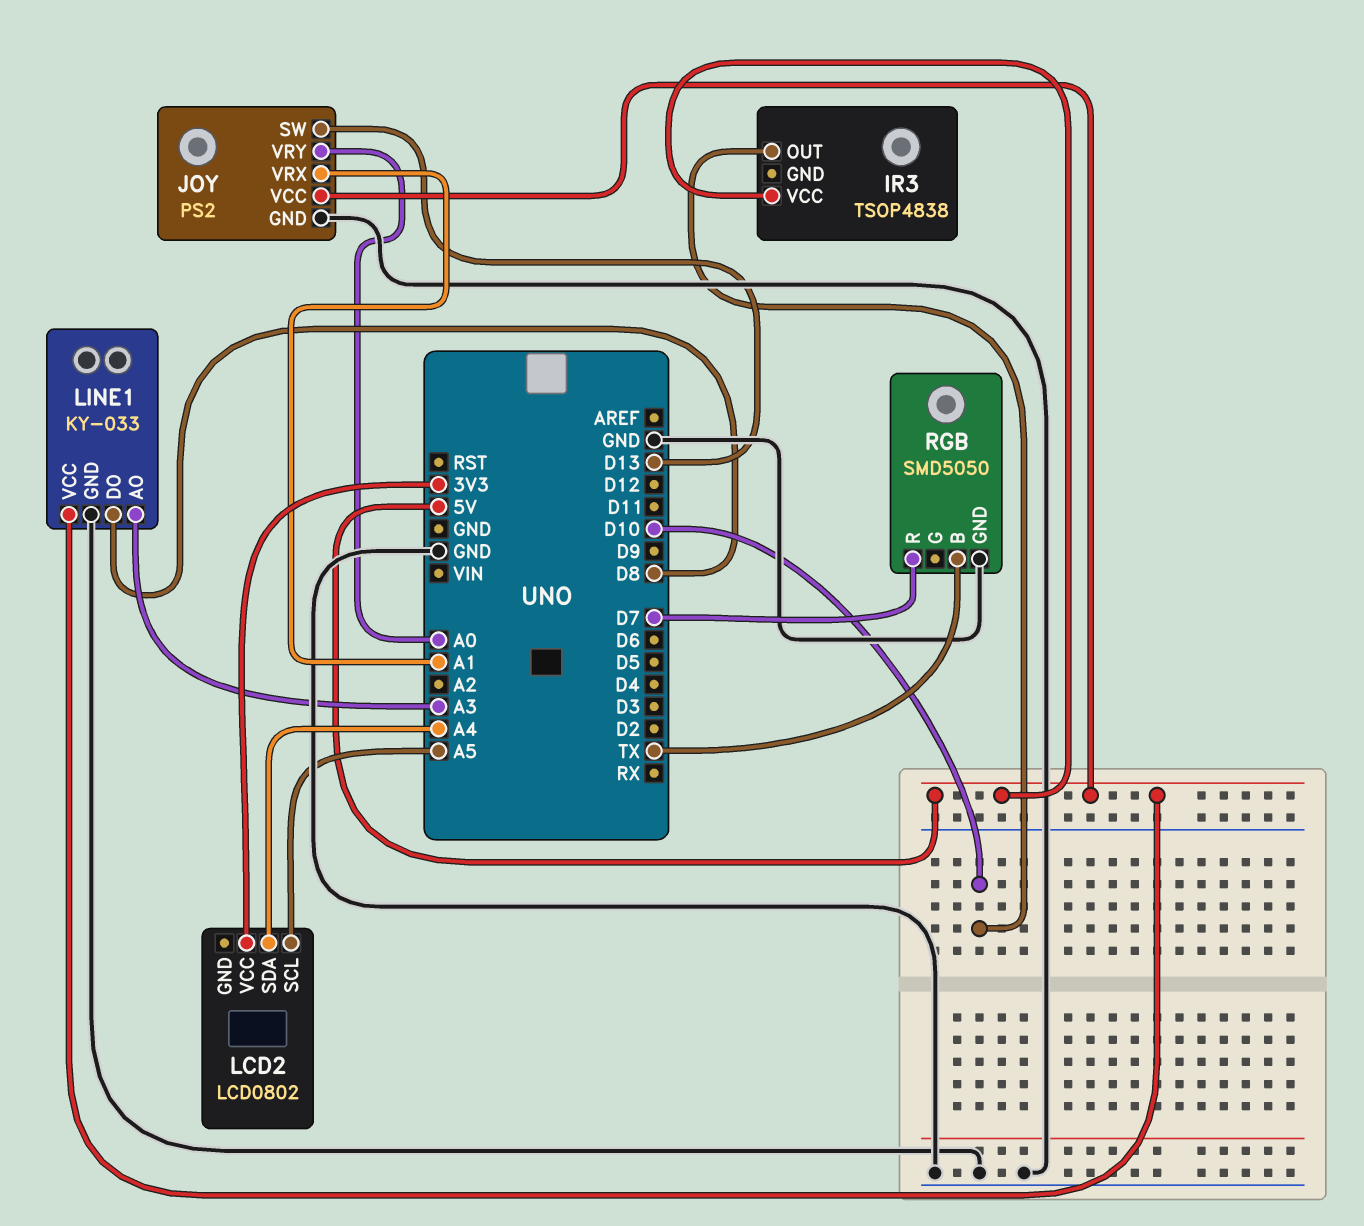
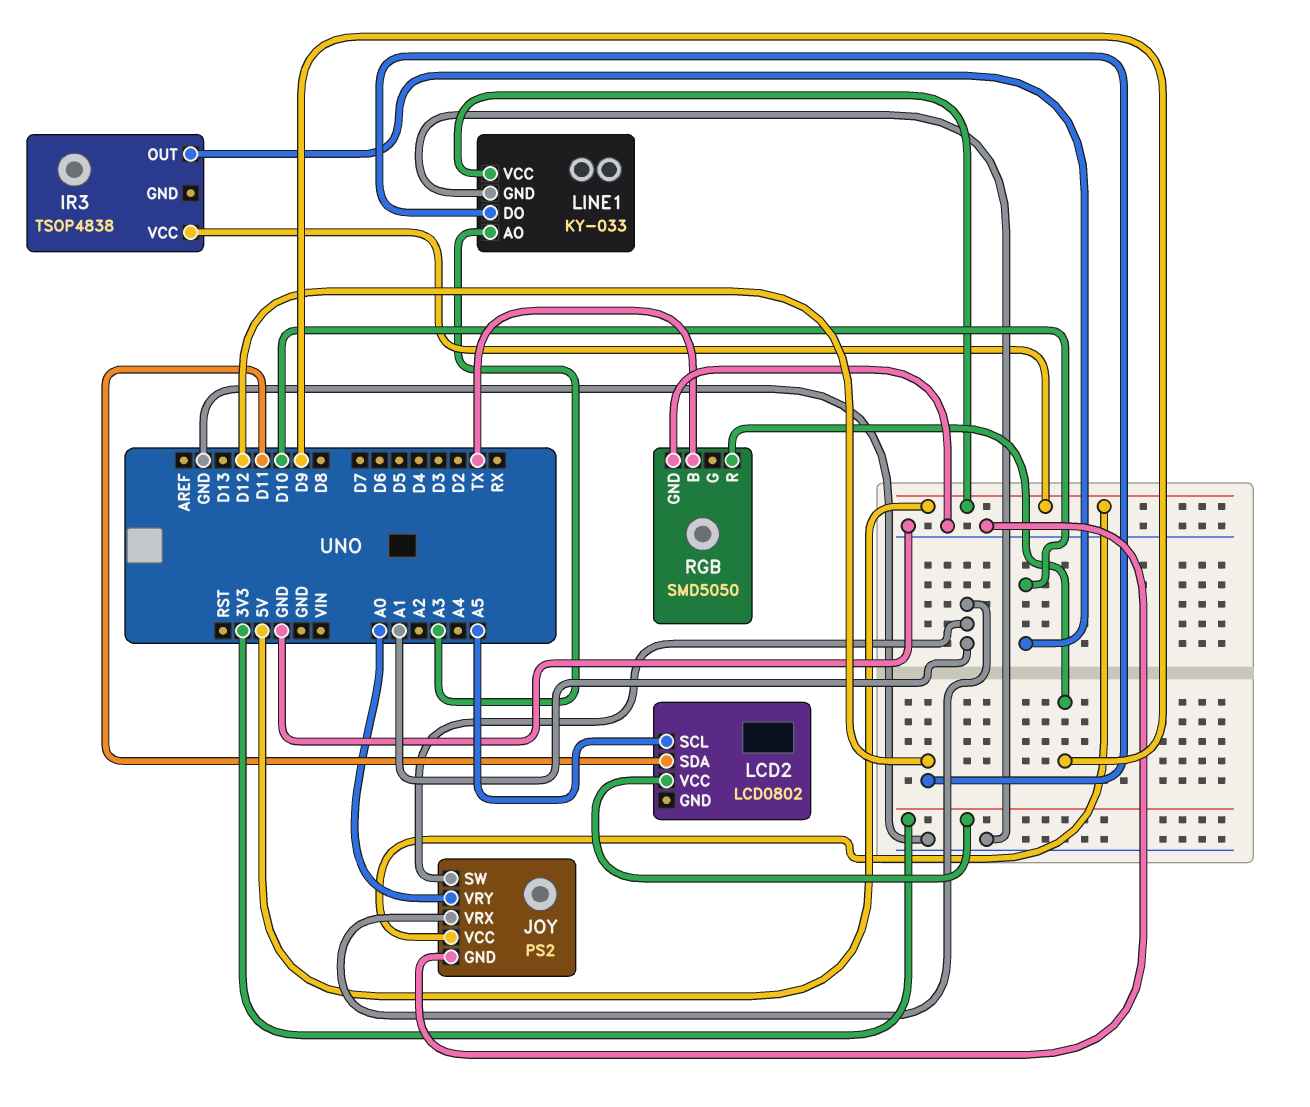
JOY pin SW: D13 -> A1
LCD2 pin SDA: A4 -> D11
LINE1 pin DO: D8 -> D12
RGB pin R: D7 -> D9

